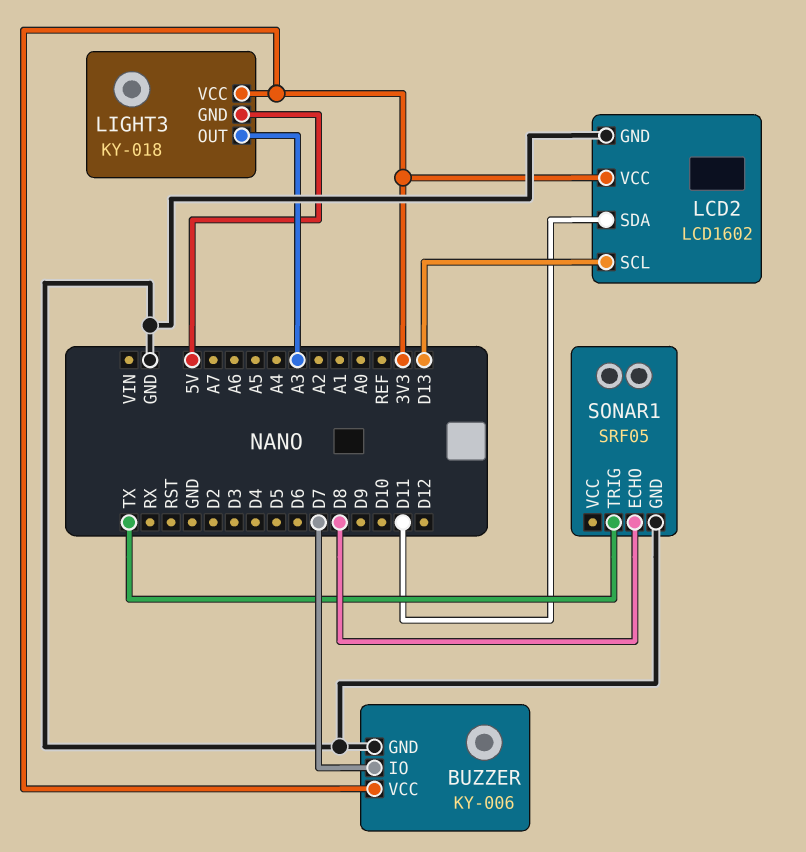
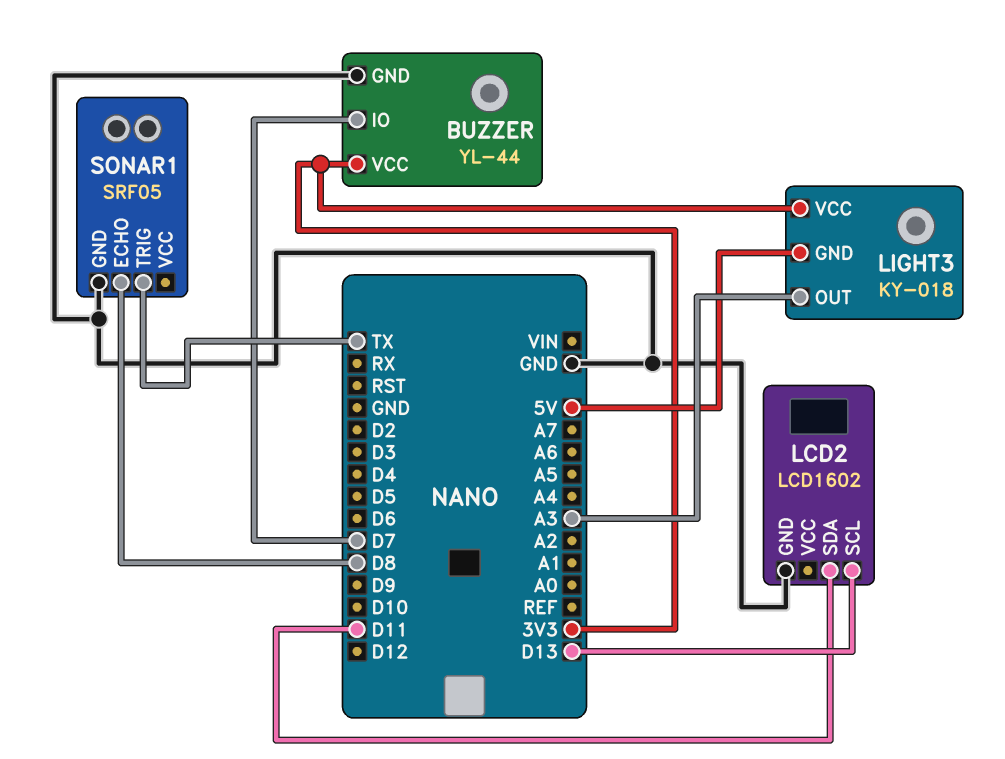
BUZZER: KY-006 -> YL-44
LCD2 pin VCC: 3V3 -> none

